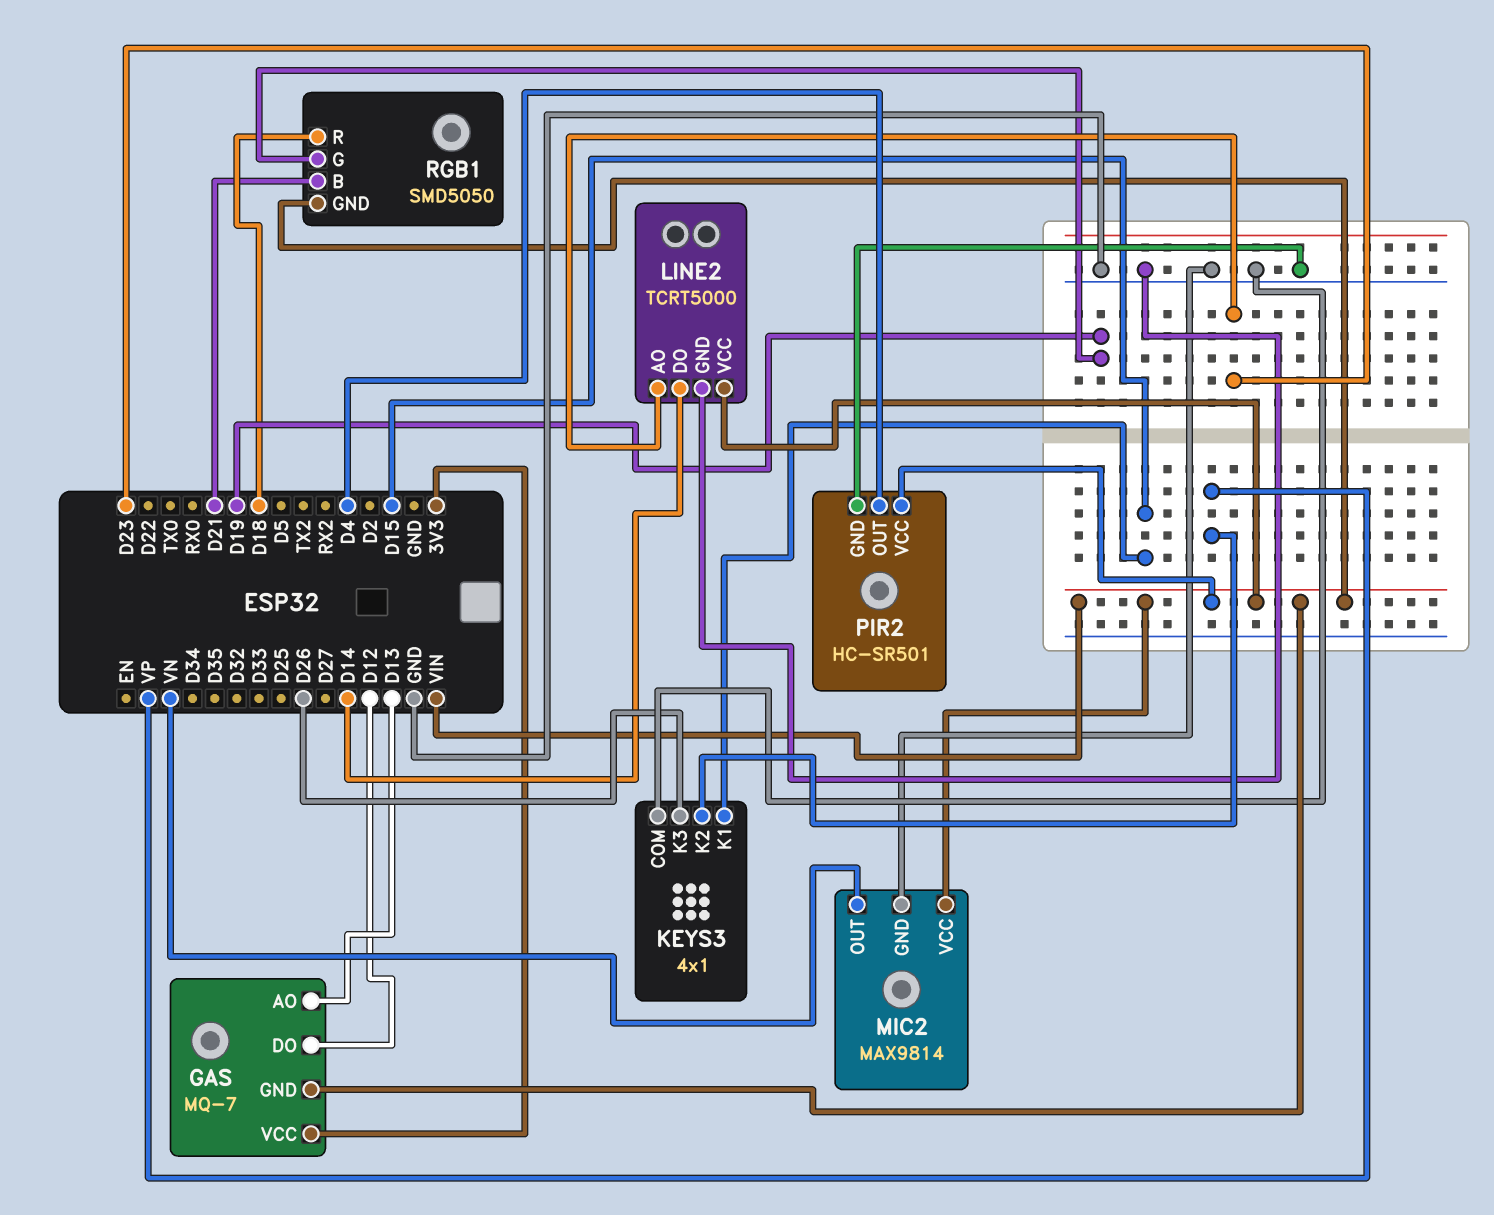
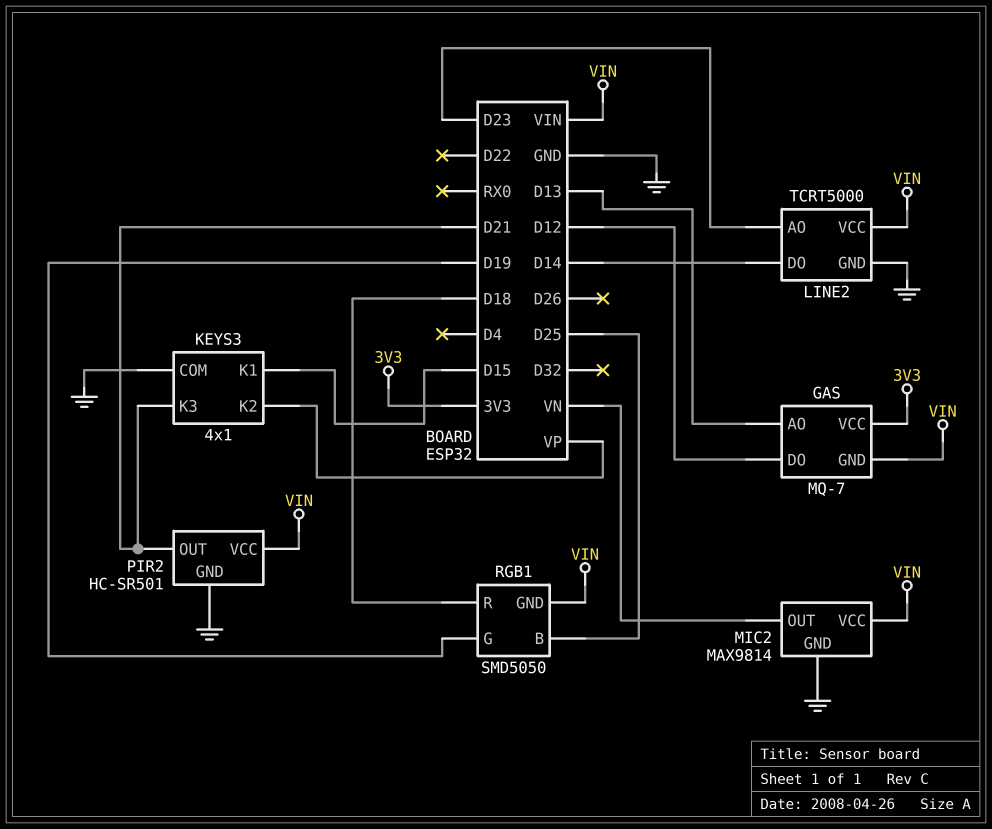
KEYS3 pin K3: D26 -> D21
PIR2 pin OUT: D4 -> D21
RGB1 pin B: D21 -> D25

